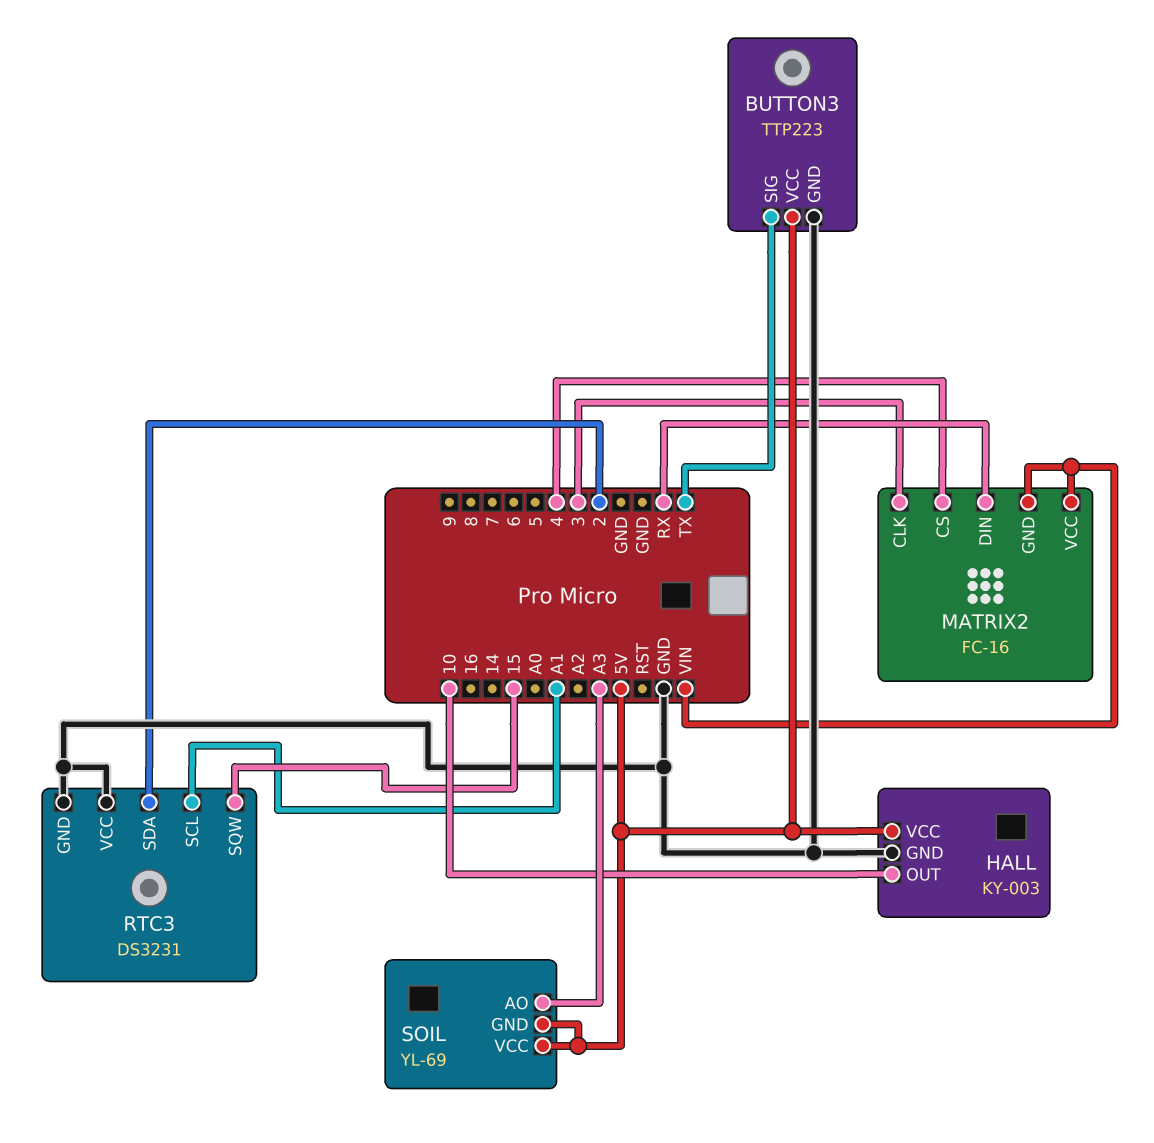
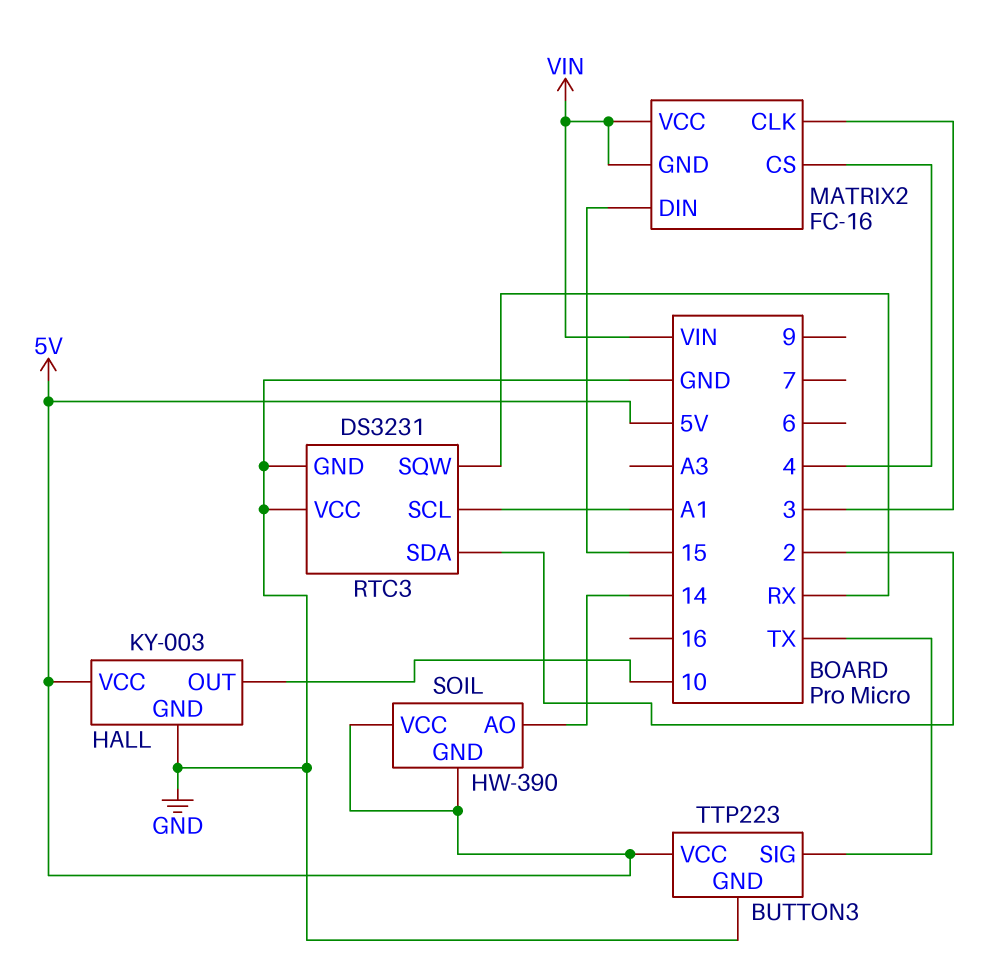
MATRIX2 pin DIN: RX -> 15
RTC3 pin SQW: 15 -> RX
SOIL: YL-69 -> HW-390
SOIL pin AO: A3 -> 14

